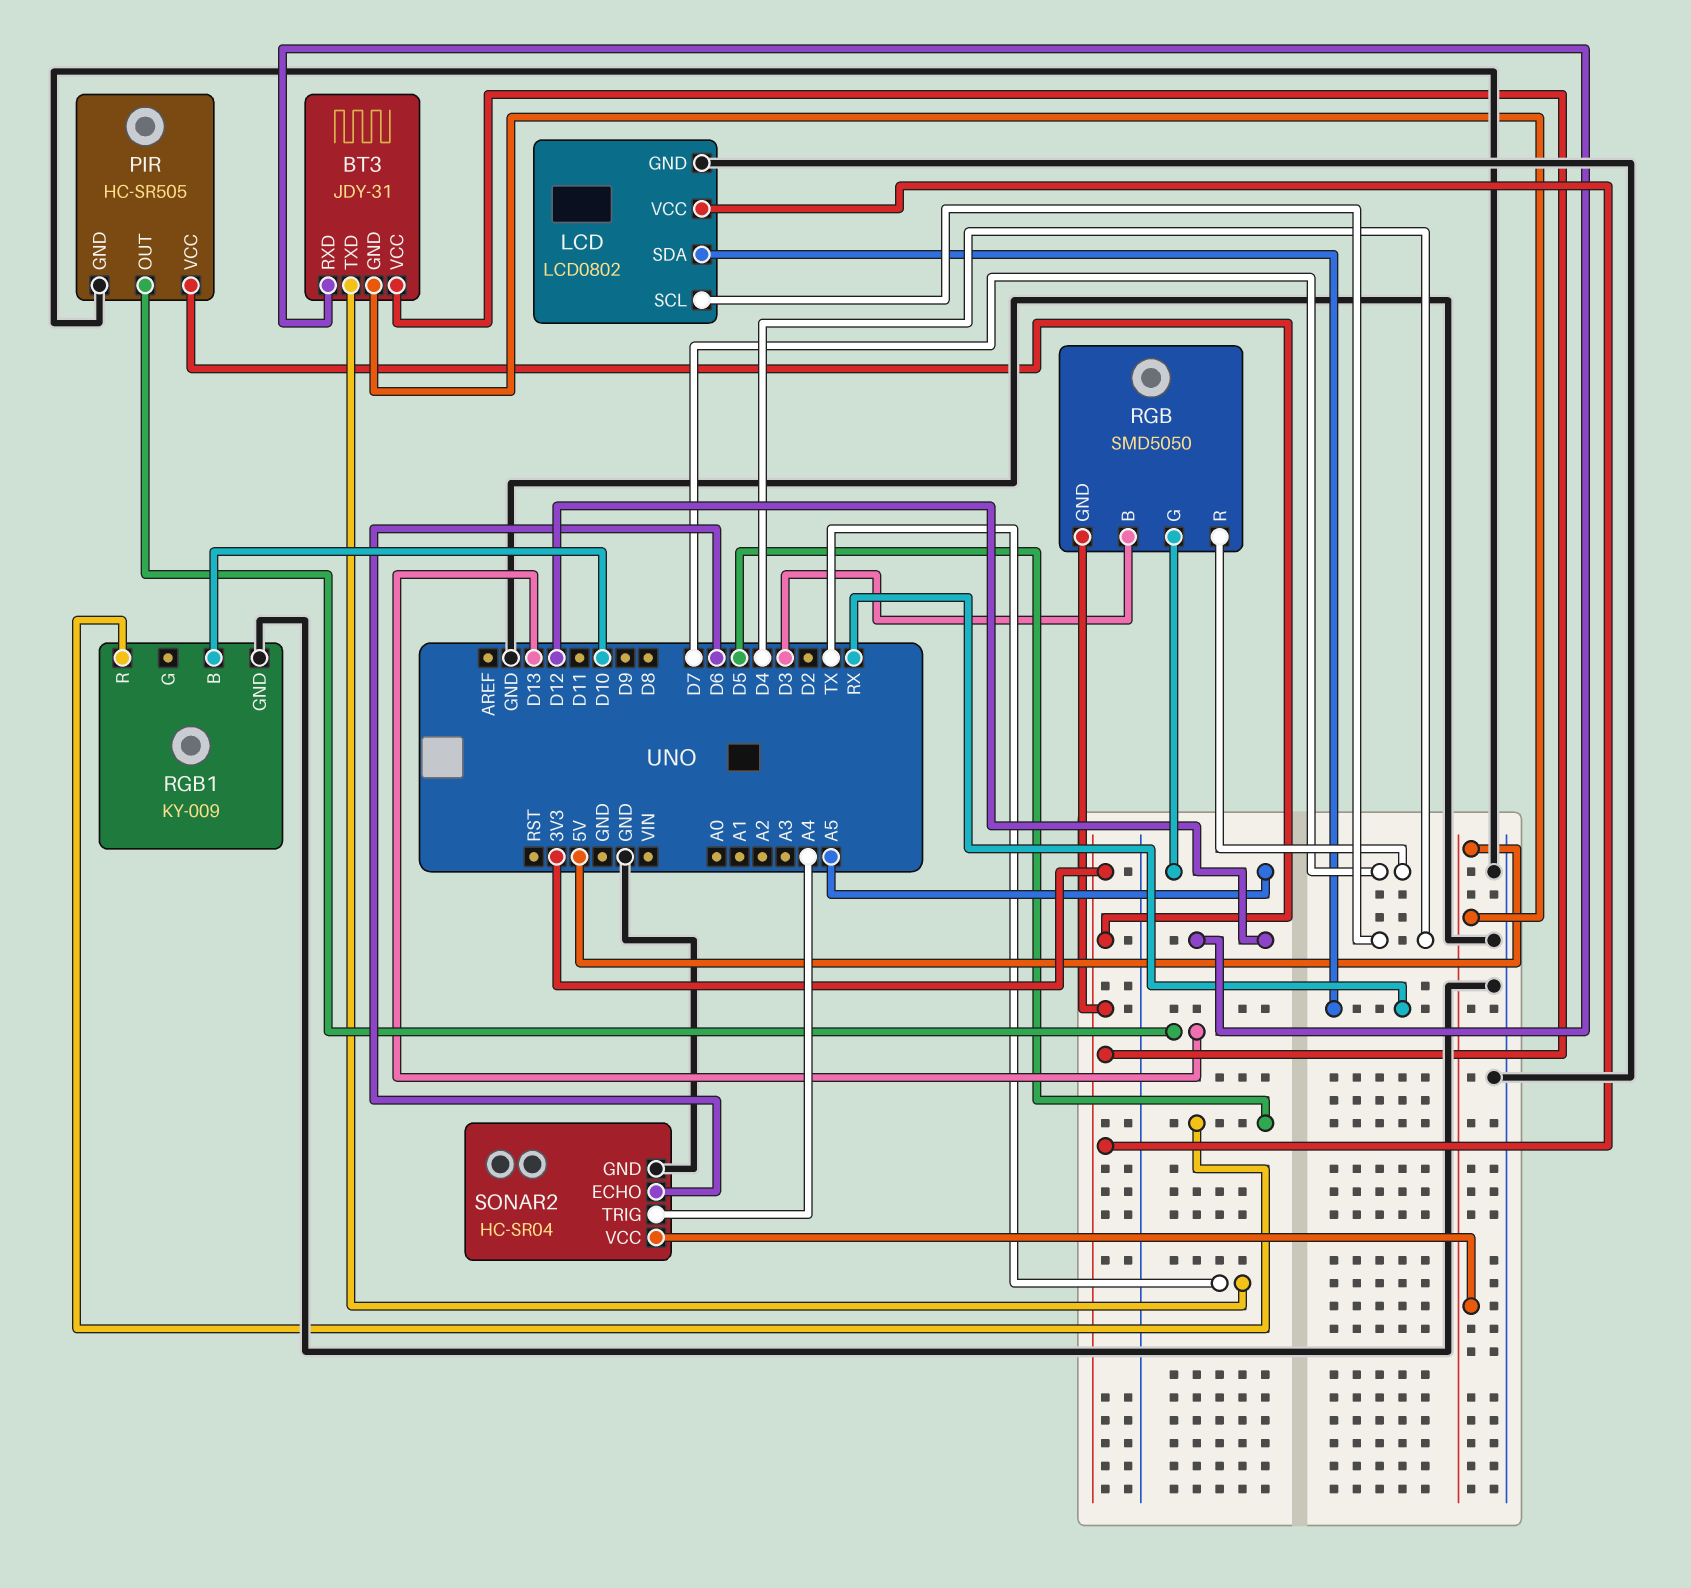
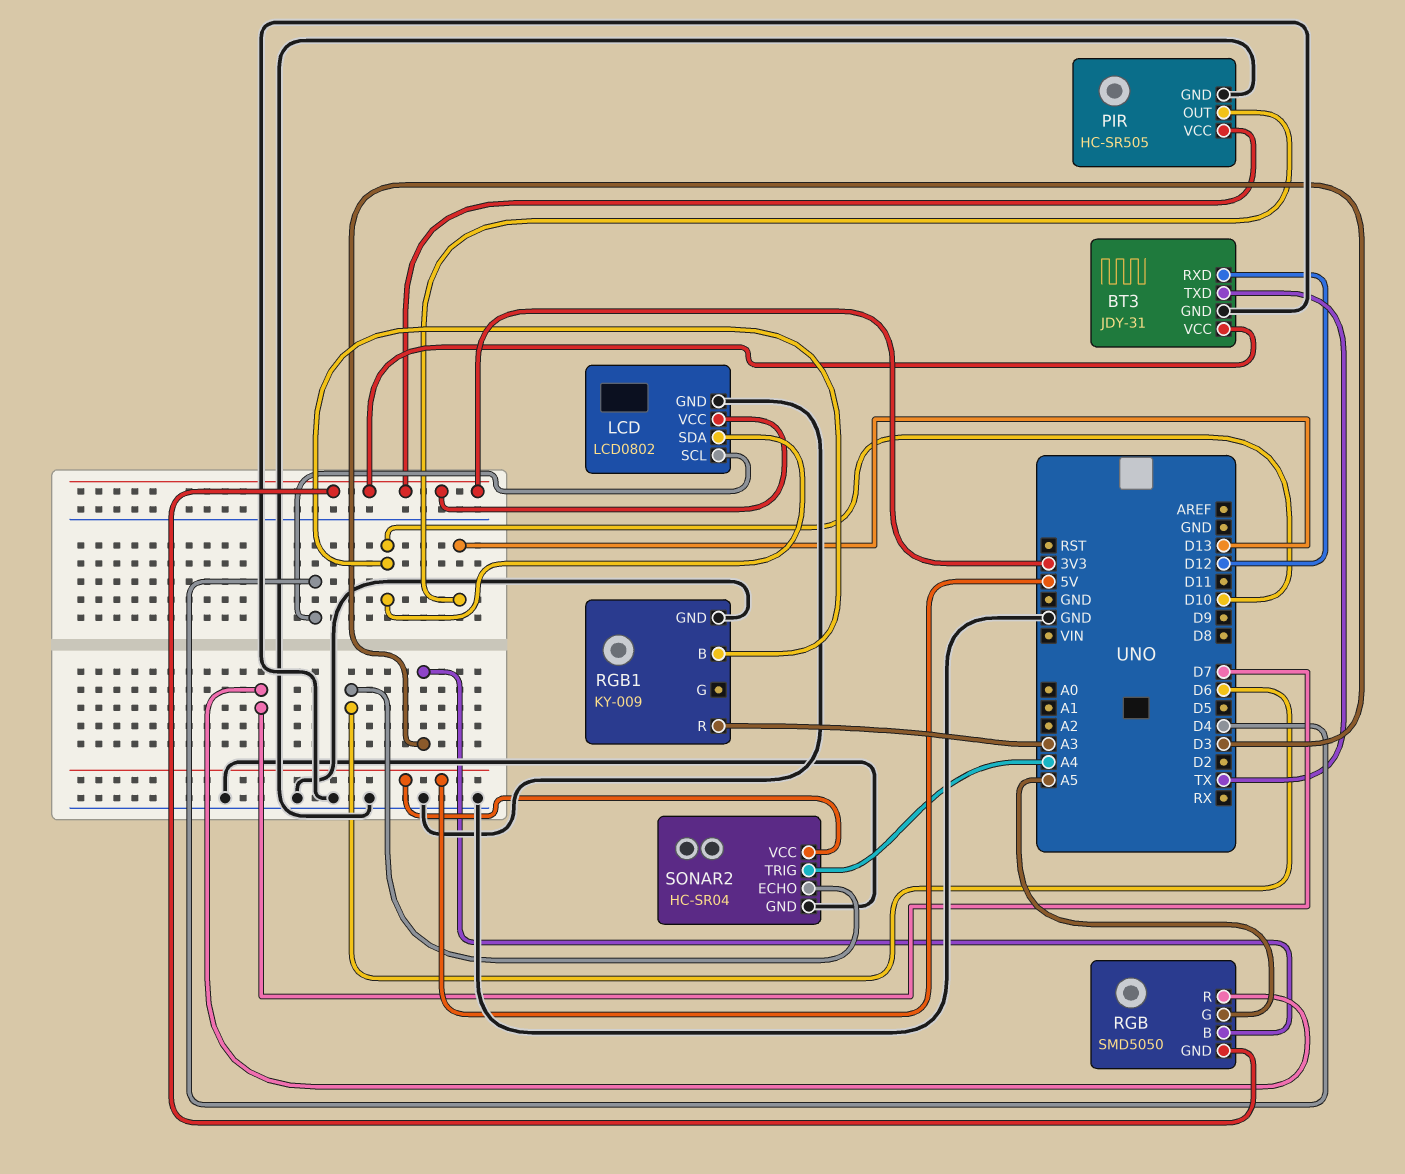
BT3 pin GND: 5V -> GND
LCD pin SDA: RX -> D10
RGB1 pin R: D5 -> A3

